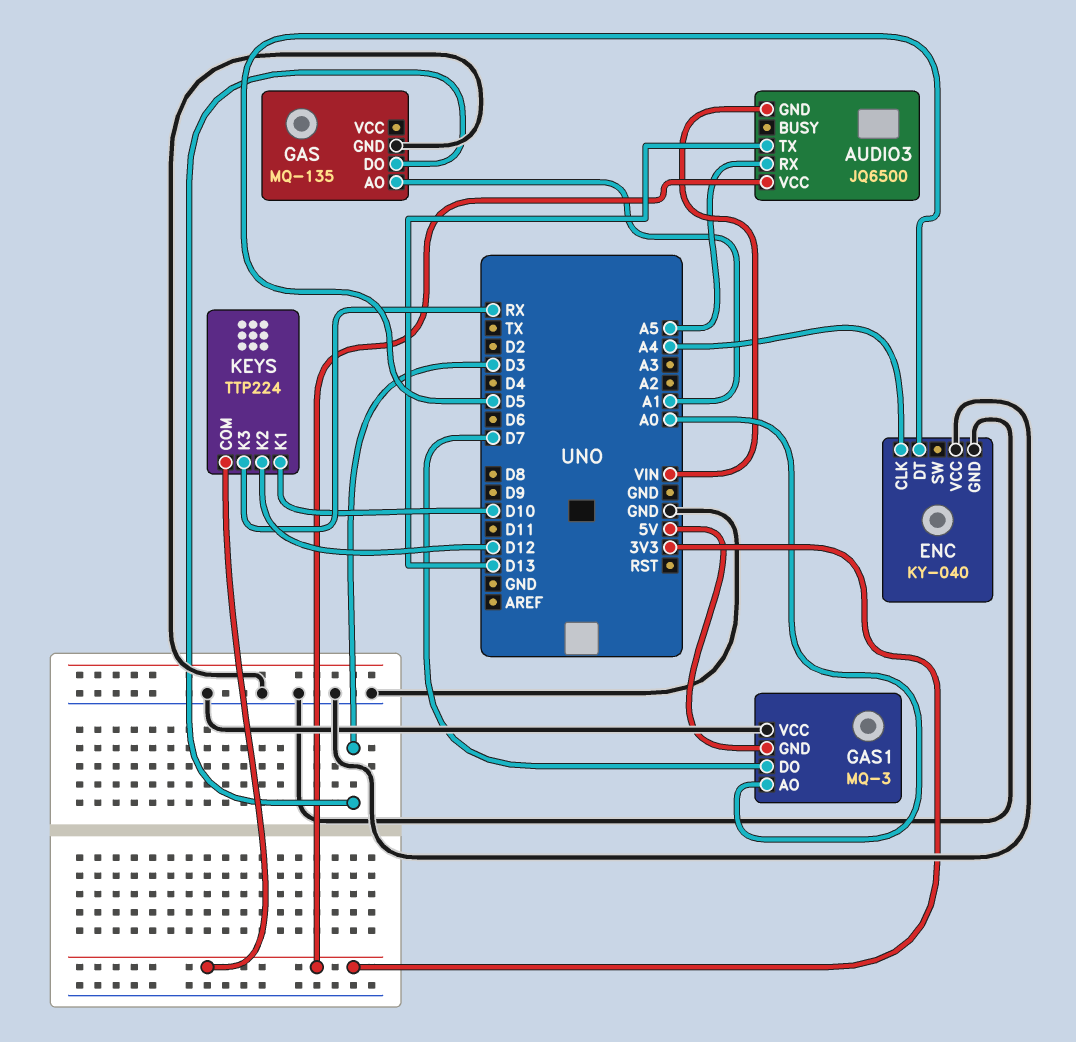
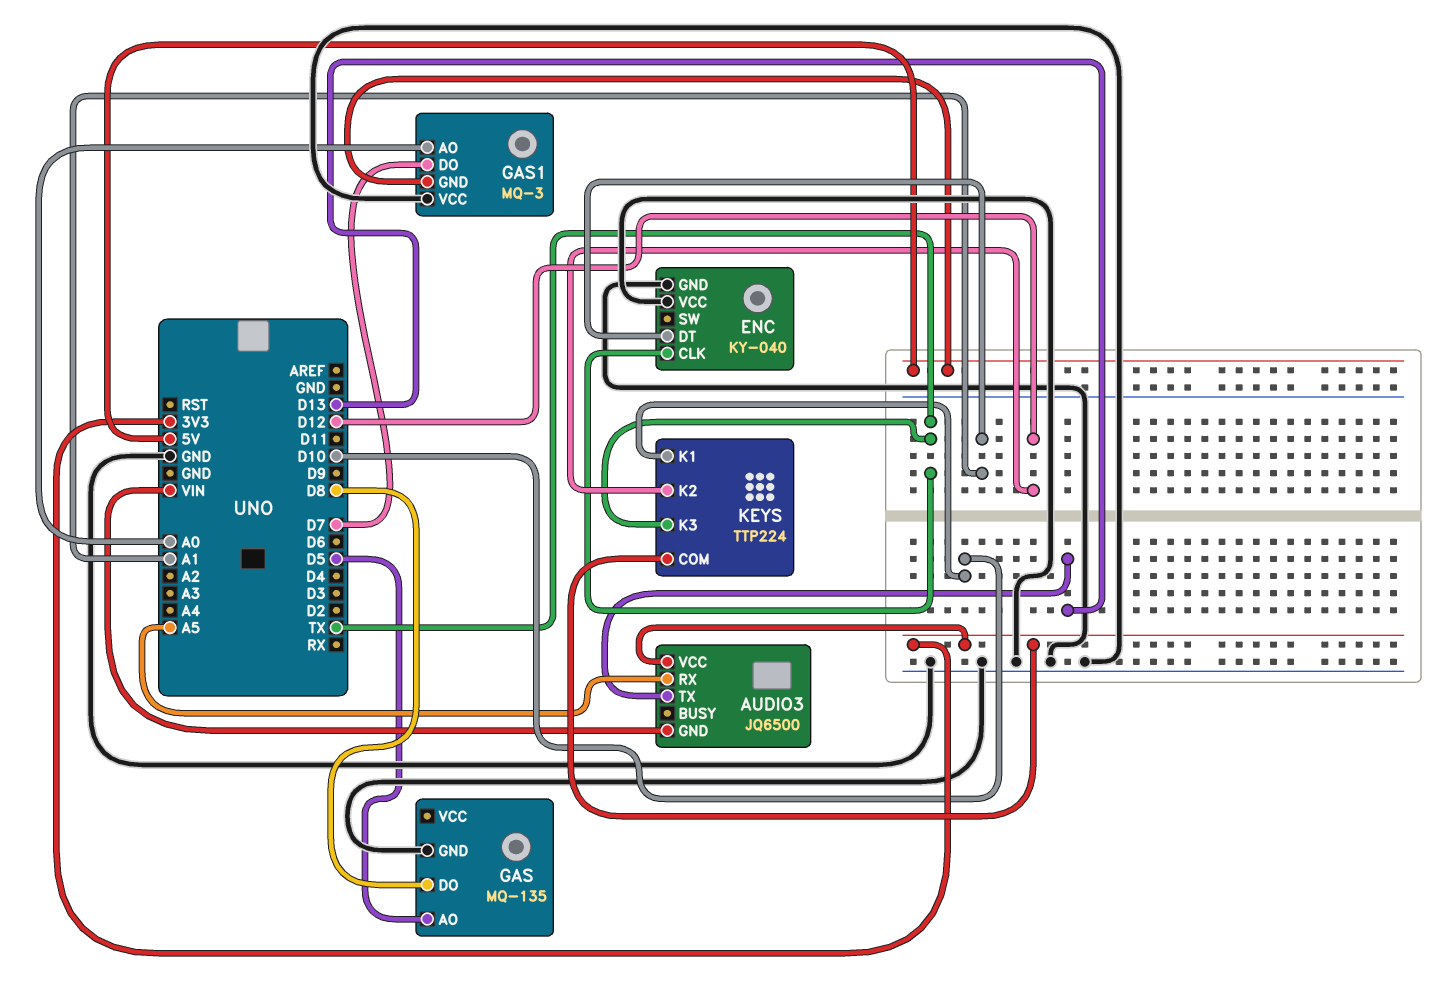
ENC pin CLK: A4 -> TX
ENC pin DT: D5 -> A1
GAS pin AO: A1 -> D5
GAS pin DO: D3 -> D8
KEYS pin K3: RX -> TX

